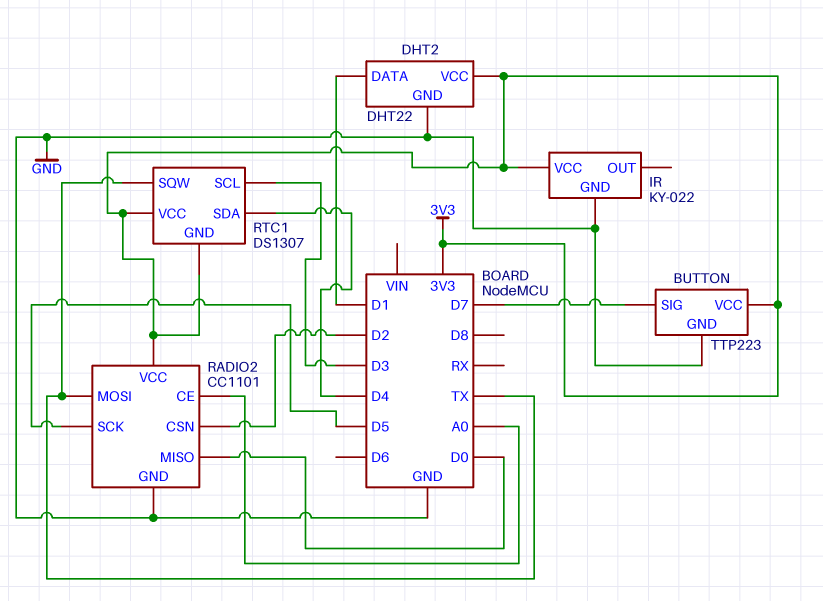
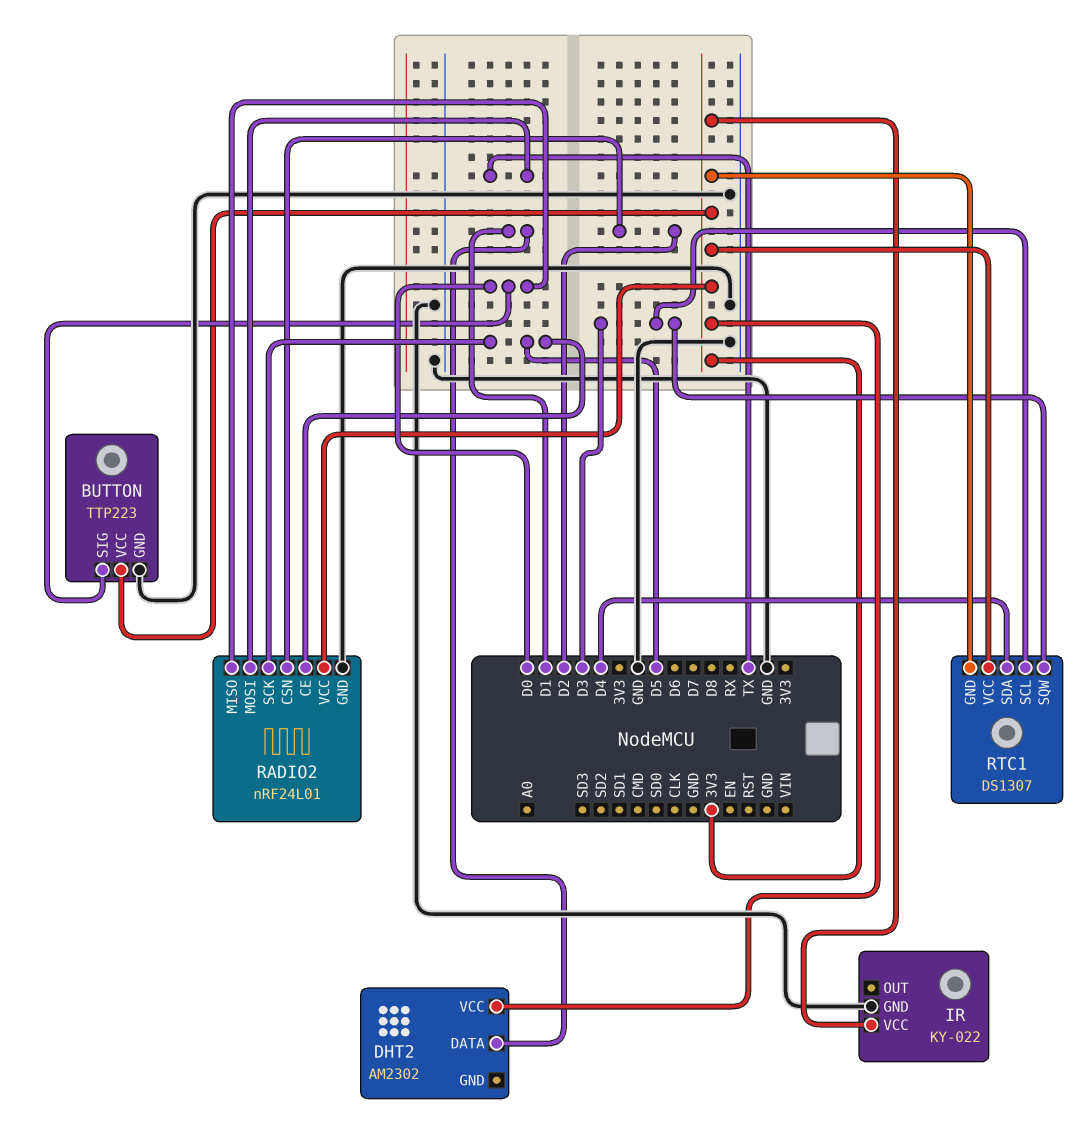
BUTTON pin SIG: D7 -> D0
DHT2: DHT22 -> AM2302
DHT2 pin GND: GND -> none
RADIO2: CC1101 -> nRF24L01
RADIO2 pin CE: A0 -> D5
RTC1 pin SQW: TX -> D3

